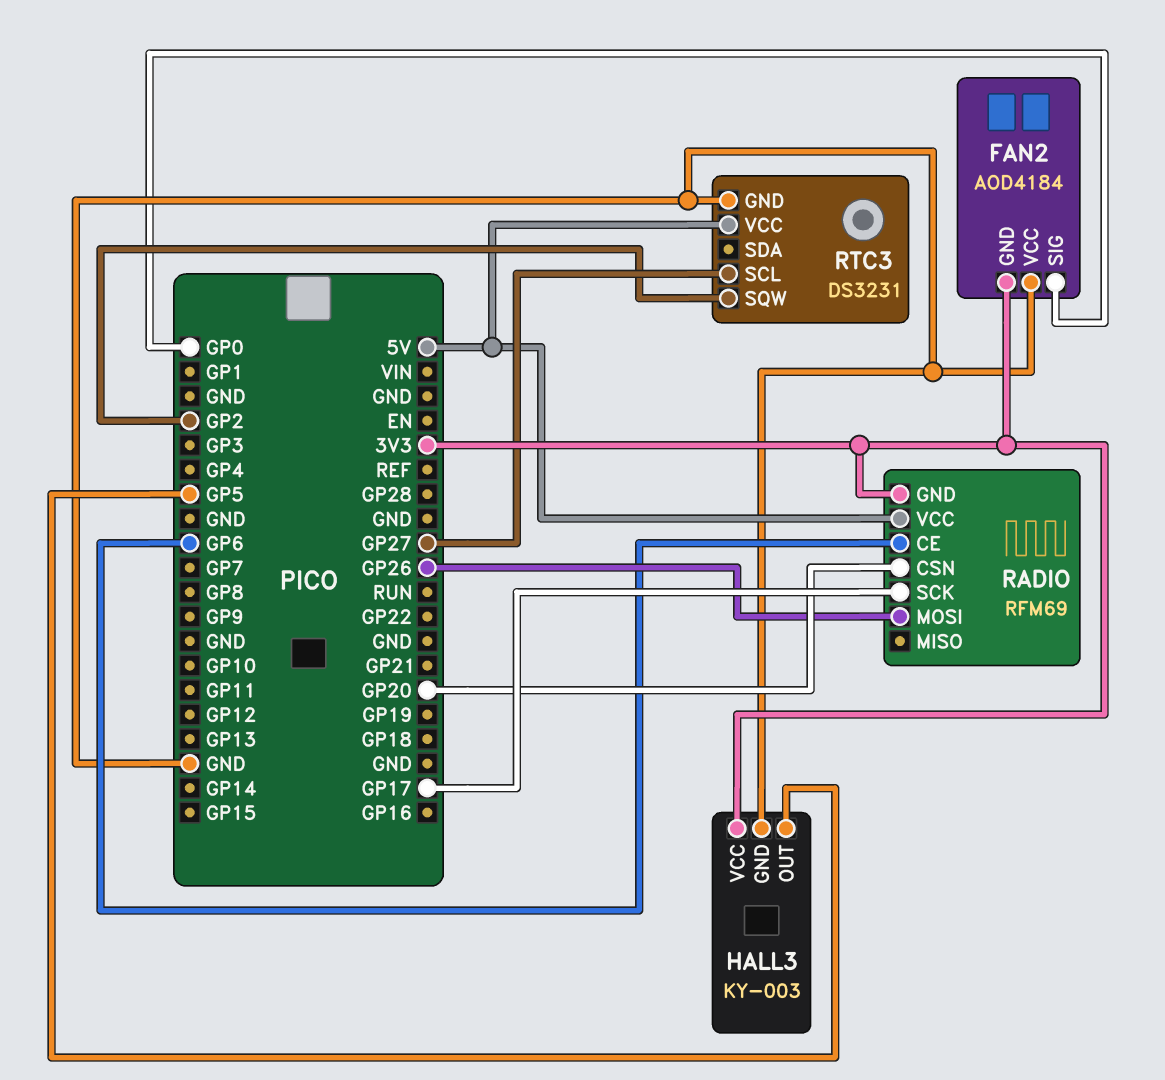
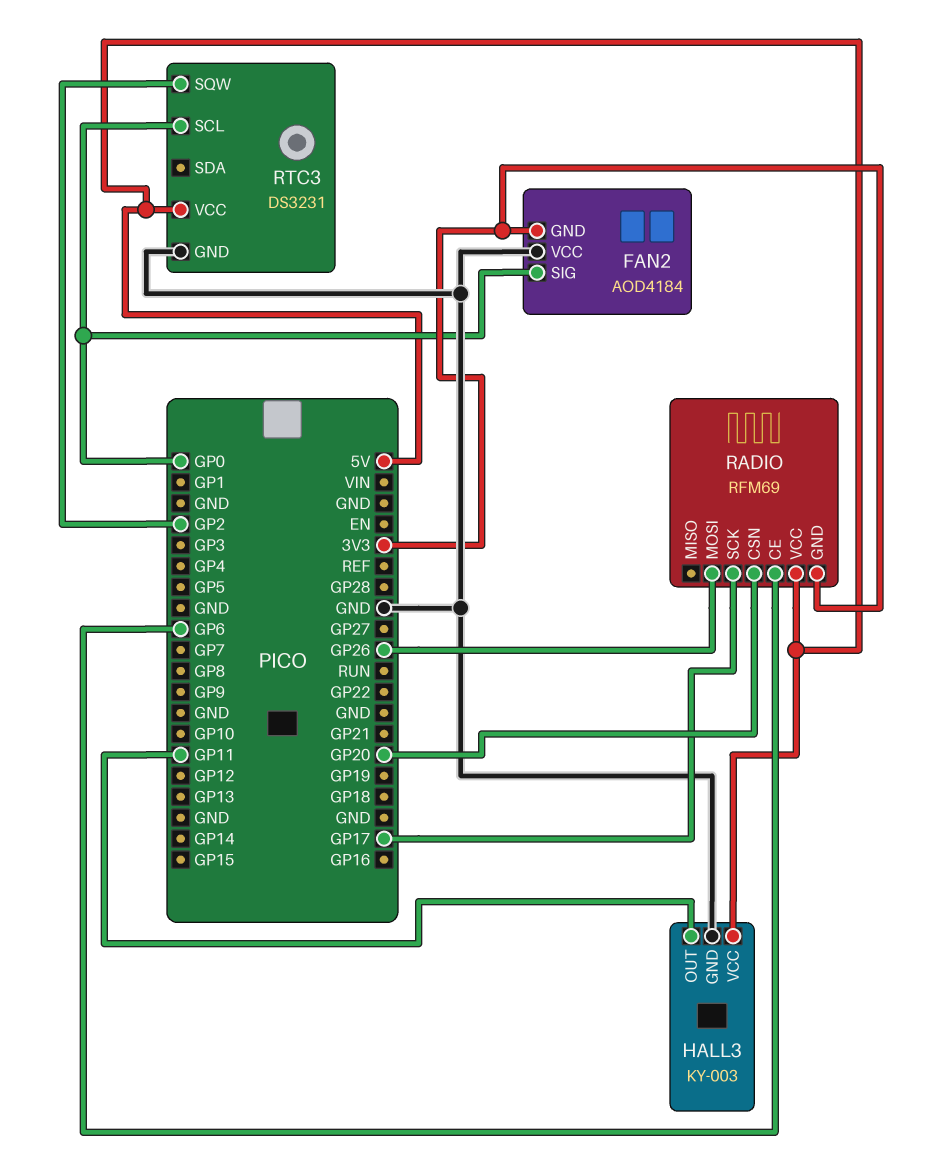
HALL3 pin OUT: GP5 -> GP11
HALL3 pin VCC: 3V3 -> 5V
RTC3 pin SCL: GP27 -> GP0

